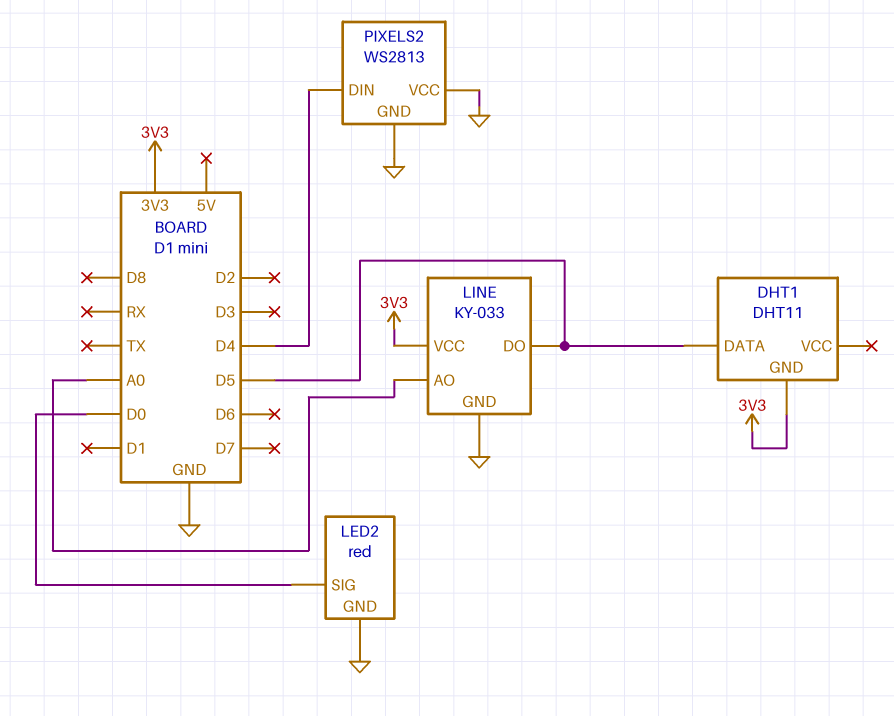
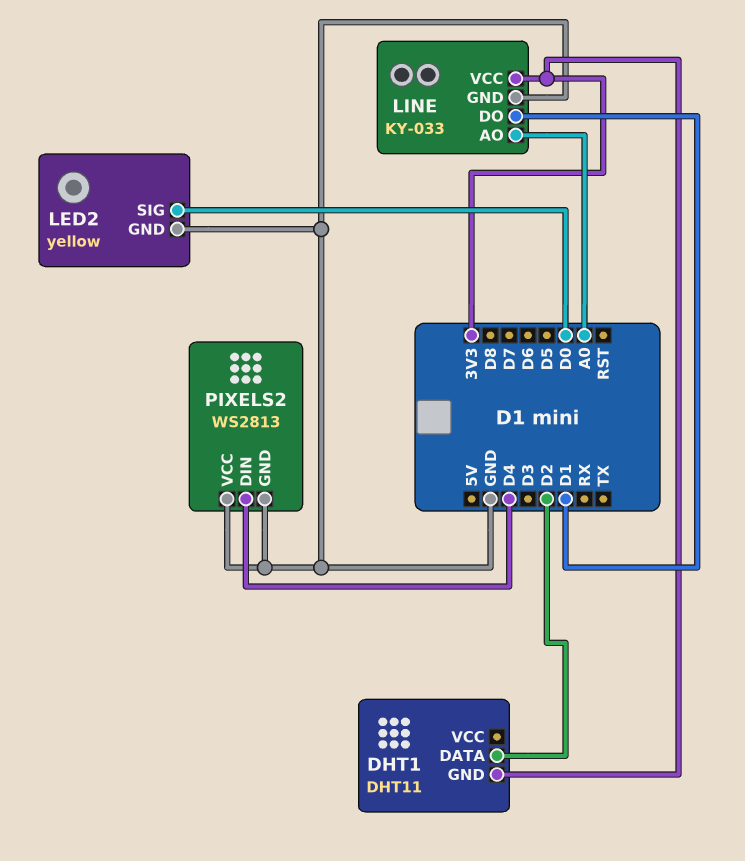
DHT1 pin DATA: D5 -> D2
LED2: red -> yellow
LINE pin DO: D5 -> D1

